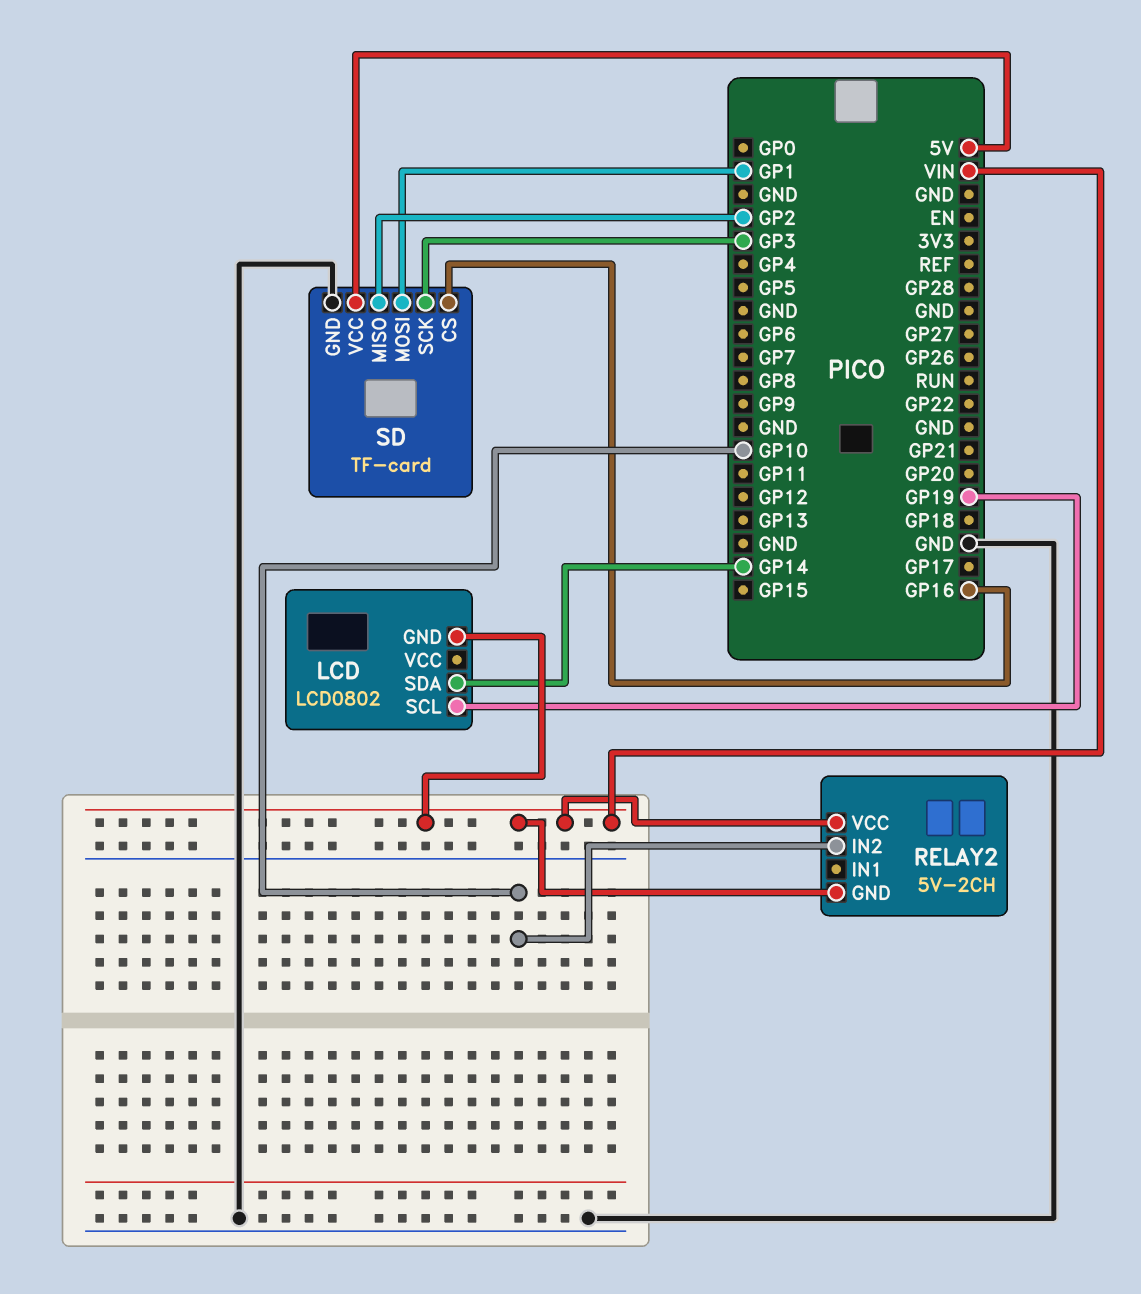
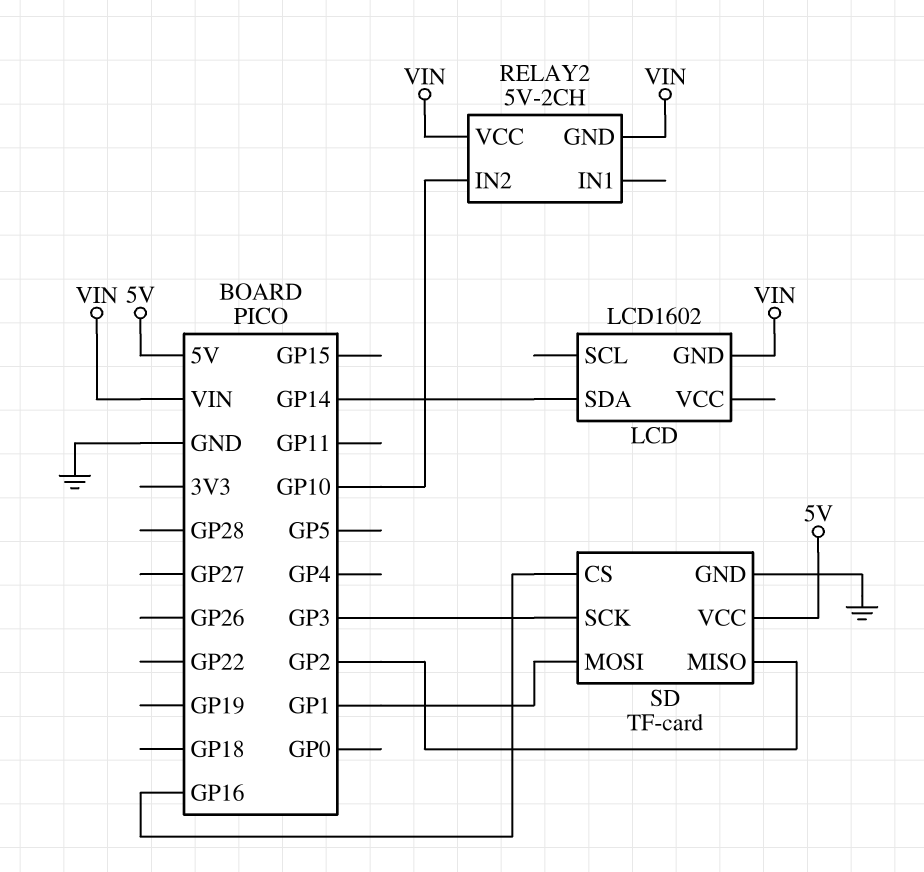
LCD: LCD0802 -> LCD1602
LCD pin SCL: GP19 -> none

